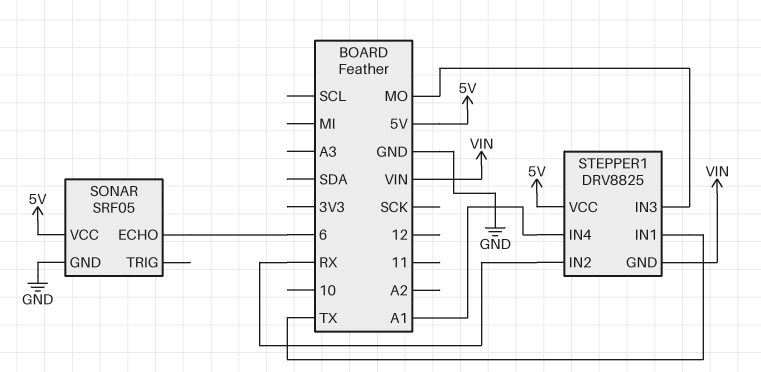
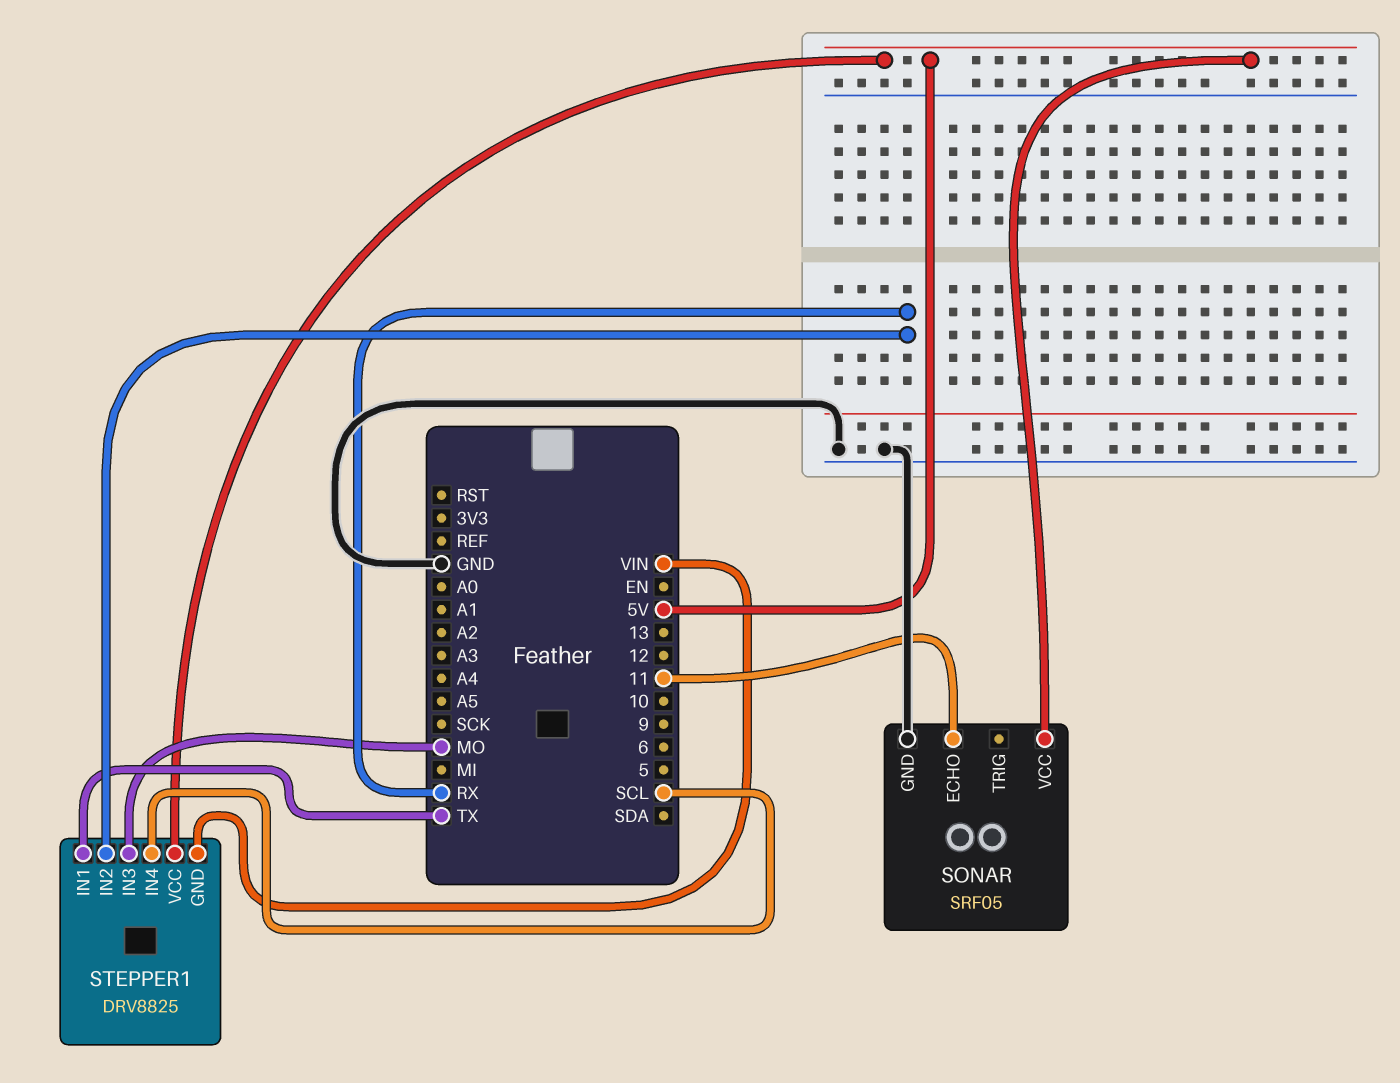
SONAR pin ECHO: 6 -> 11
STEPPER1 pin IN4: A1 -> SCL

